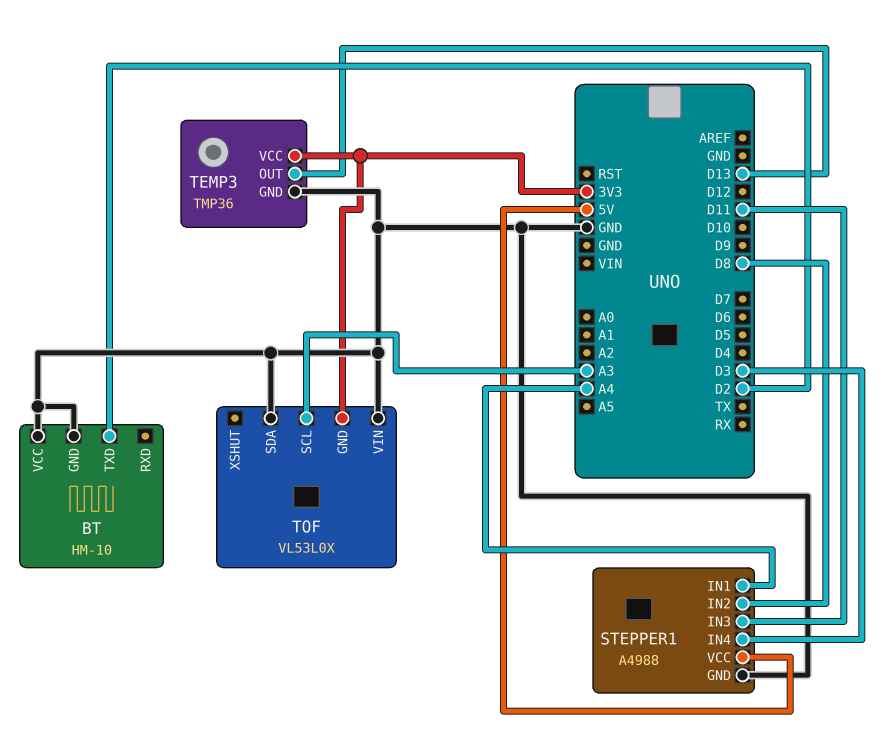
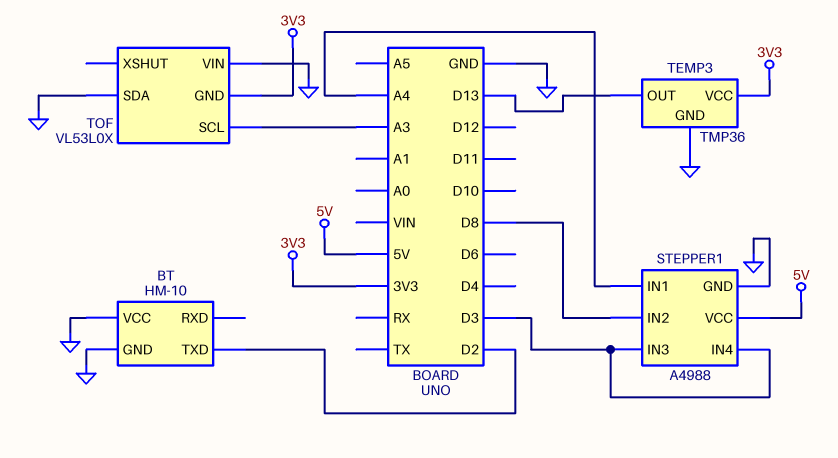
STEPPER1 pin IN3: D11 -> D3

